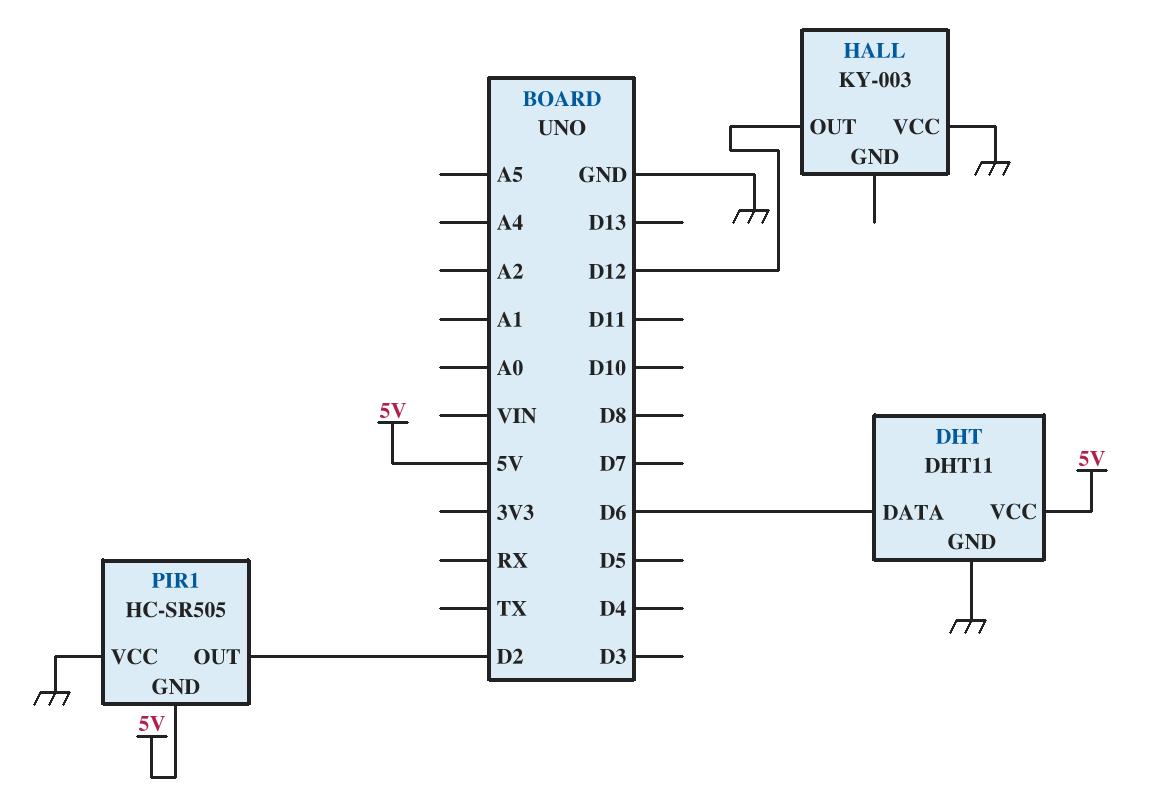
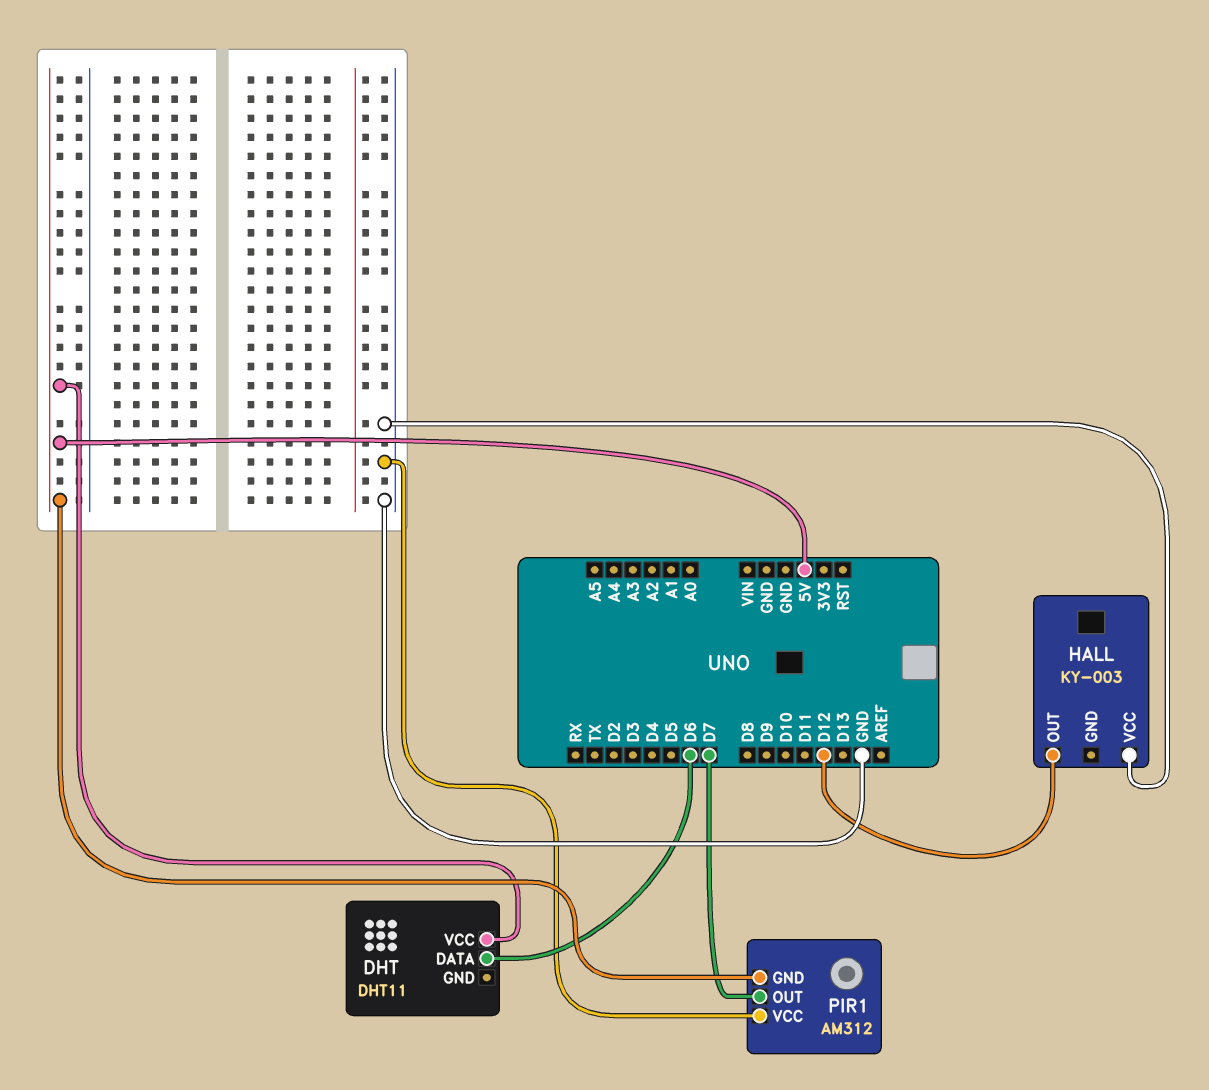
DHT pin GND: GND -> none
PIR1: HC-SR505 -> AM312
PIR1 pin OUT: D2 -> D7

